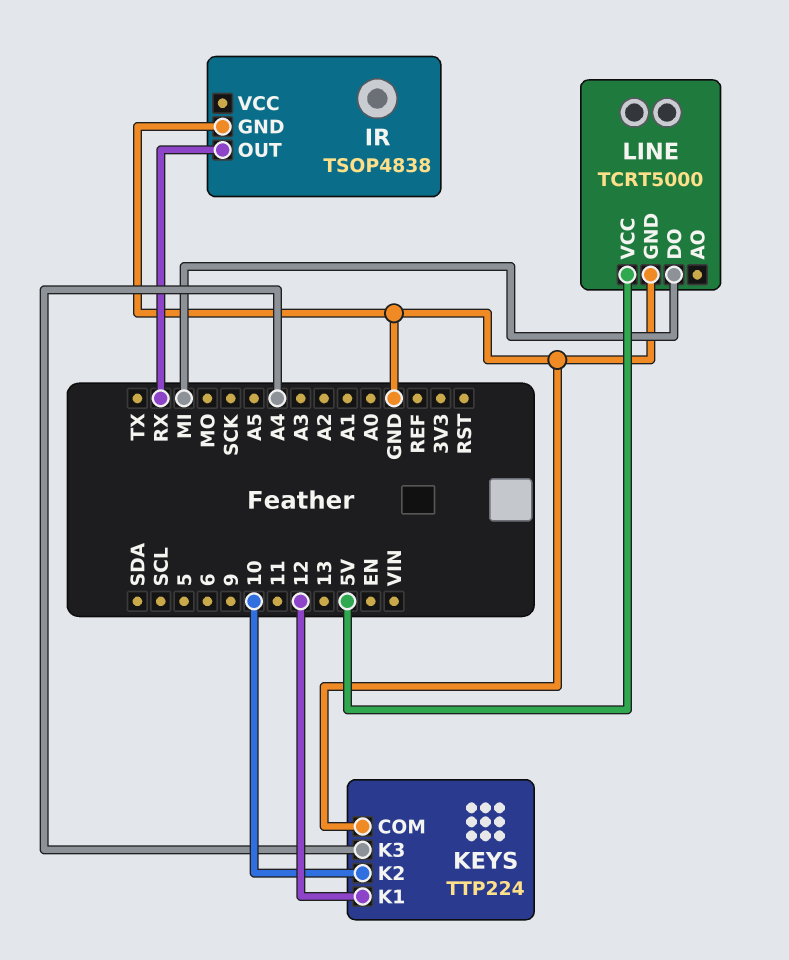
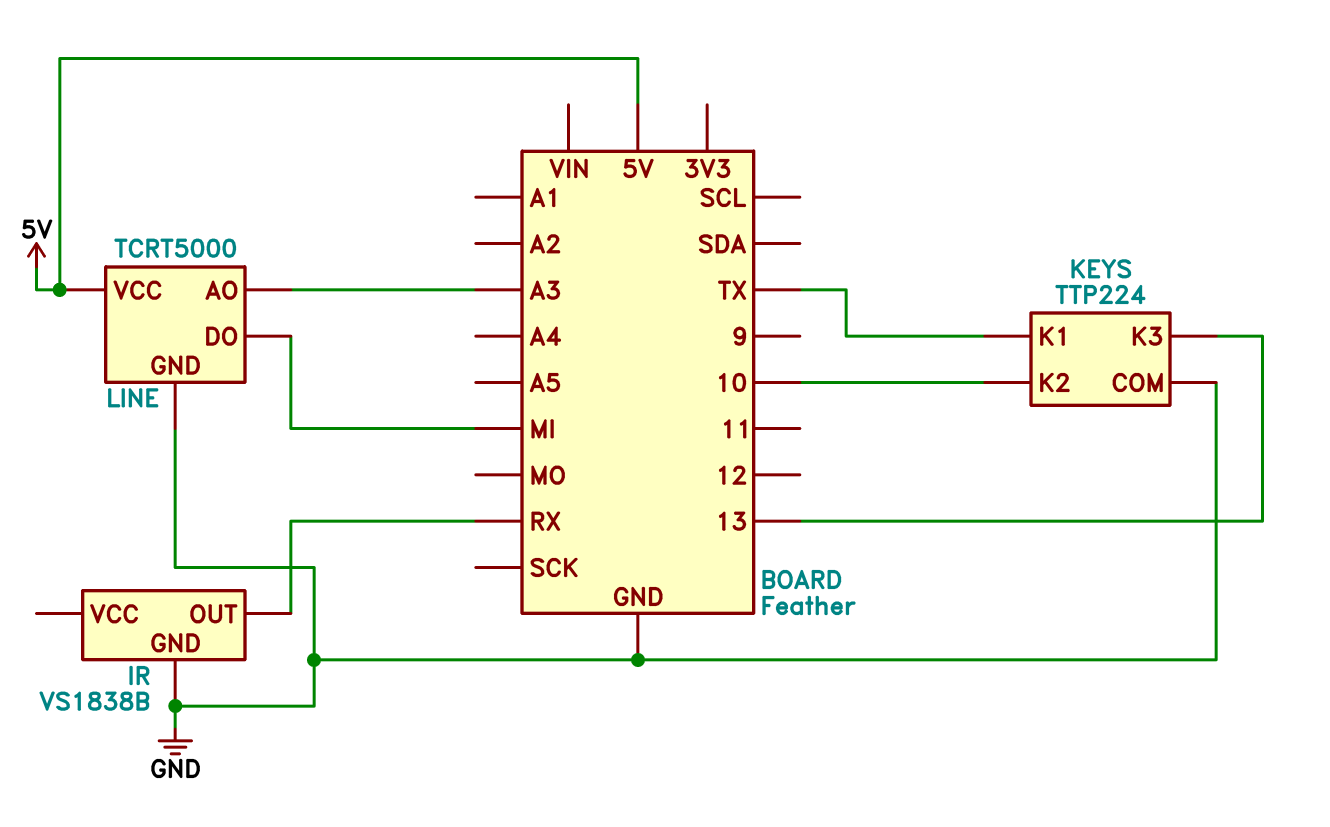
IR: TSOP4838 -> VS1838B
KEYS pin K1: 12 -> TX
KEYS pin K3: A4 -> 13
LINE pin AO: none -> A3

